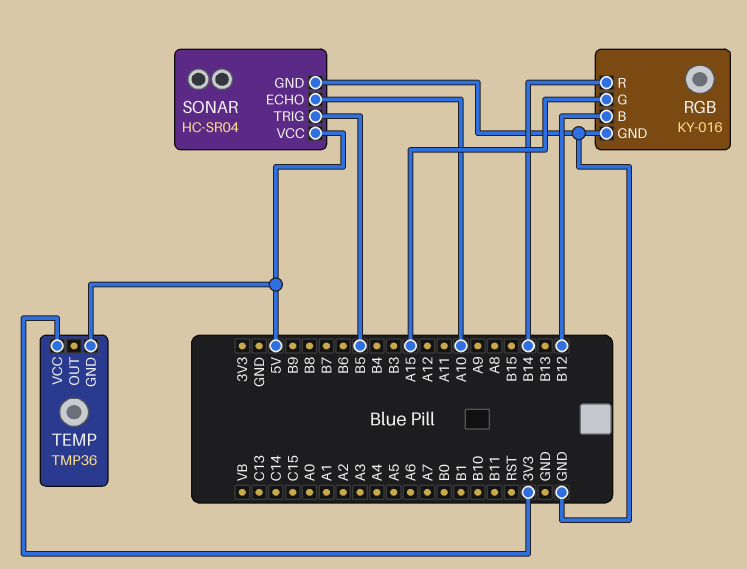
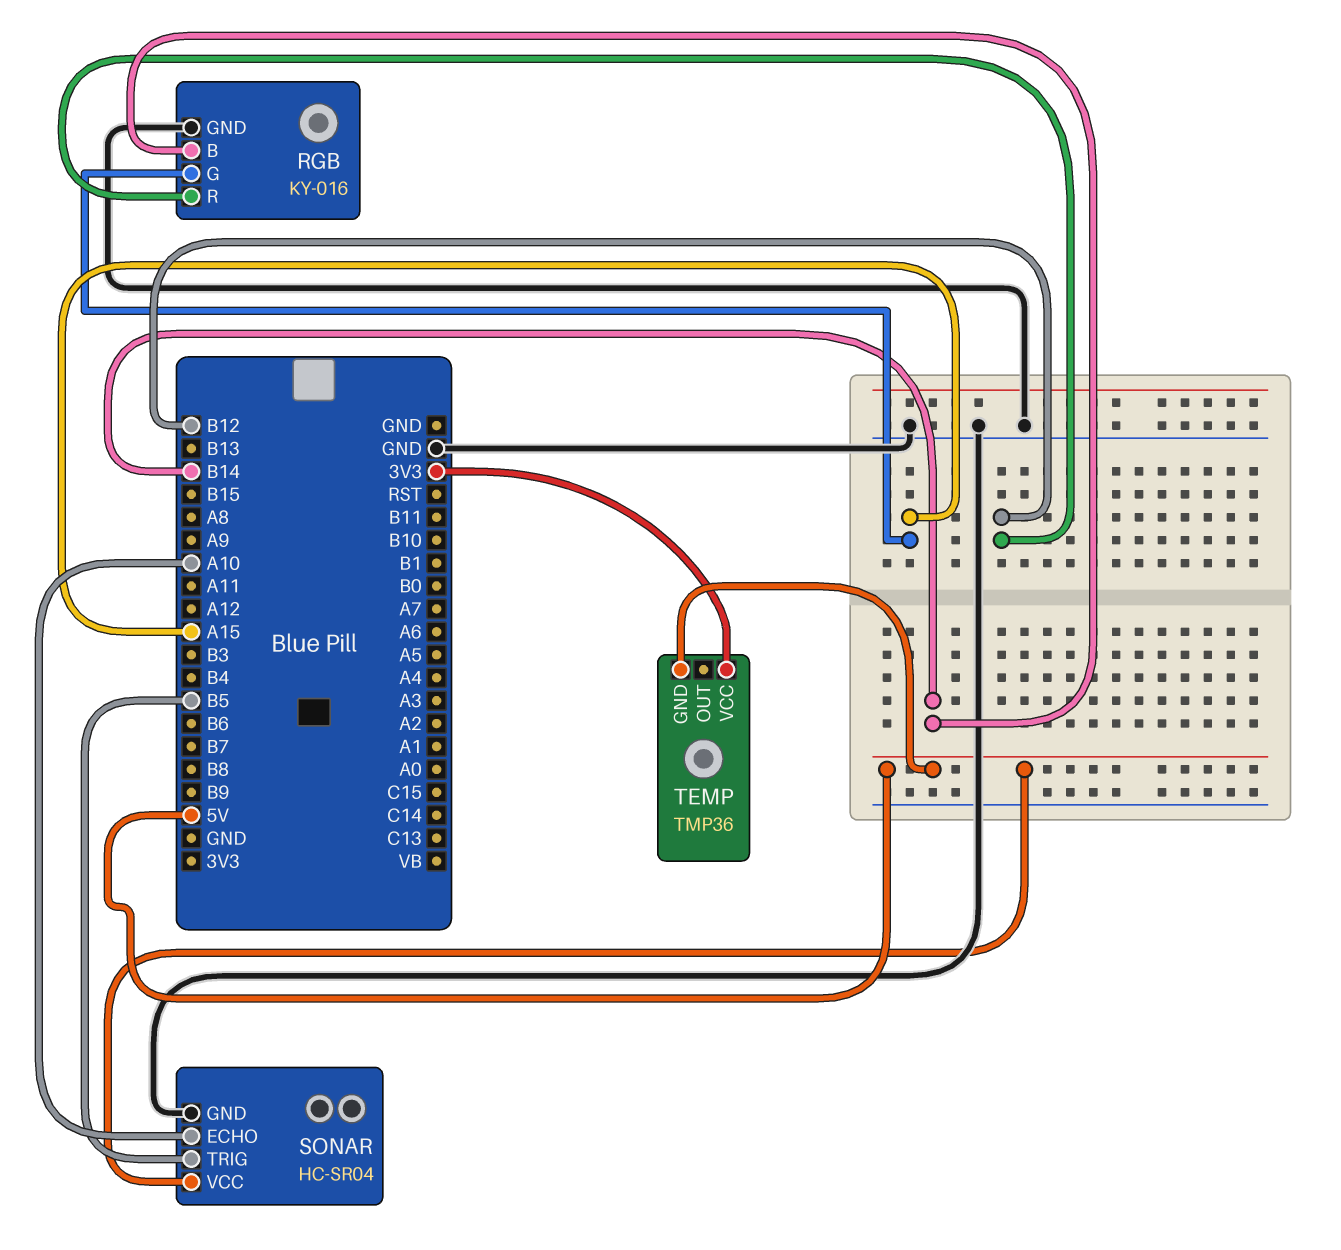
RGB pin B: B12 -> B14
RGB pin R: B14 -> B12

